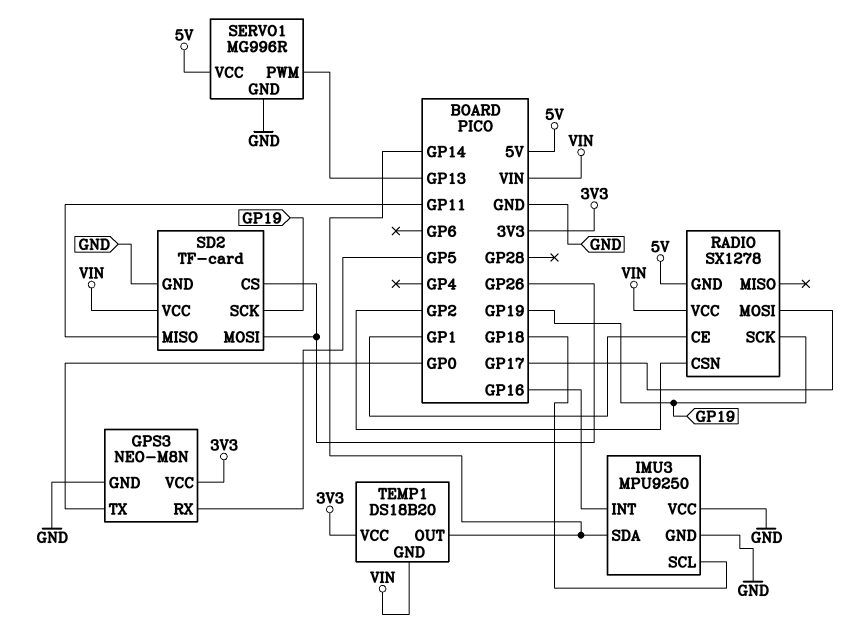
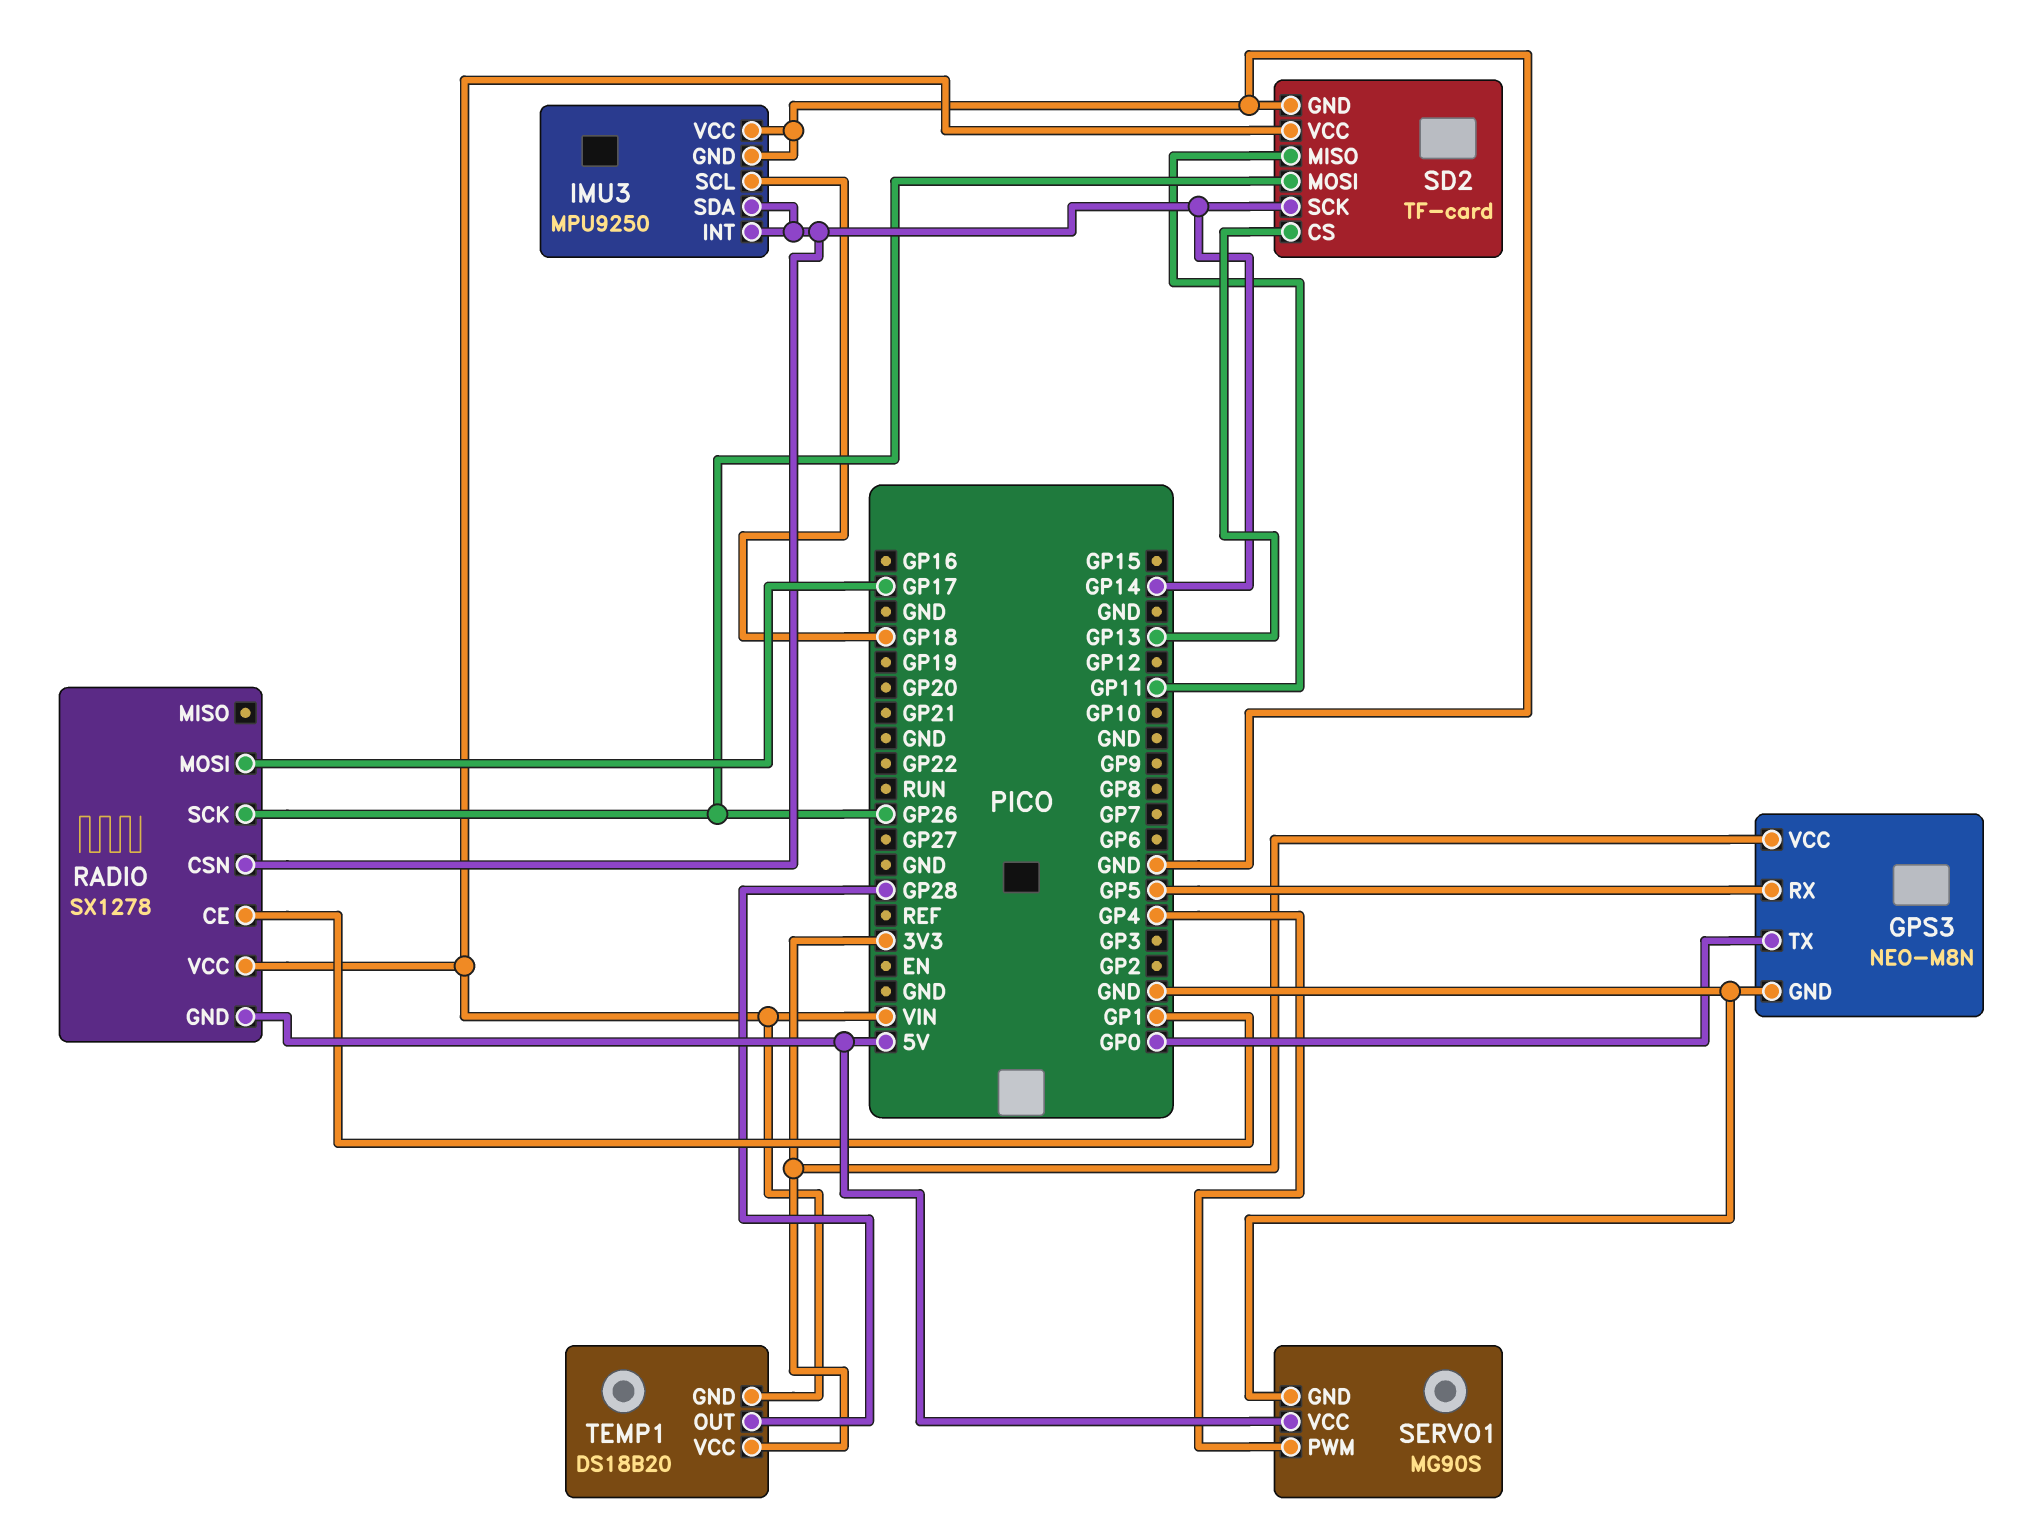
IMU3 pin INT: GP16 -> GP14
RADIO pin CSN: GP2 -> GP14
RADIO pin SCK: GP19 -> GP26
SD2 pin CS: GP26 -> GP13
SD2 pin SCK: GP19 -> GP14
SERVO1: MG996R -> MG90S
SERVO1 pin PWM: GP13 -> GP4
TEMP1 pin OUT: GP14 -> GP28

